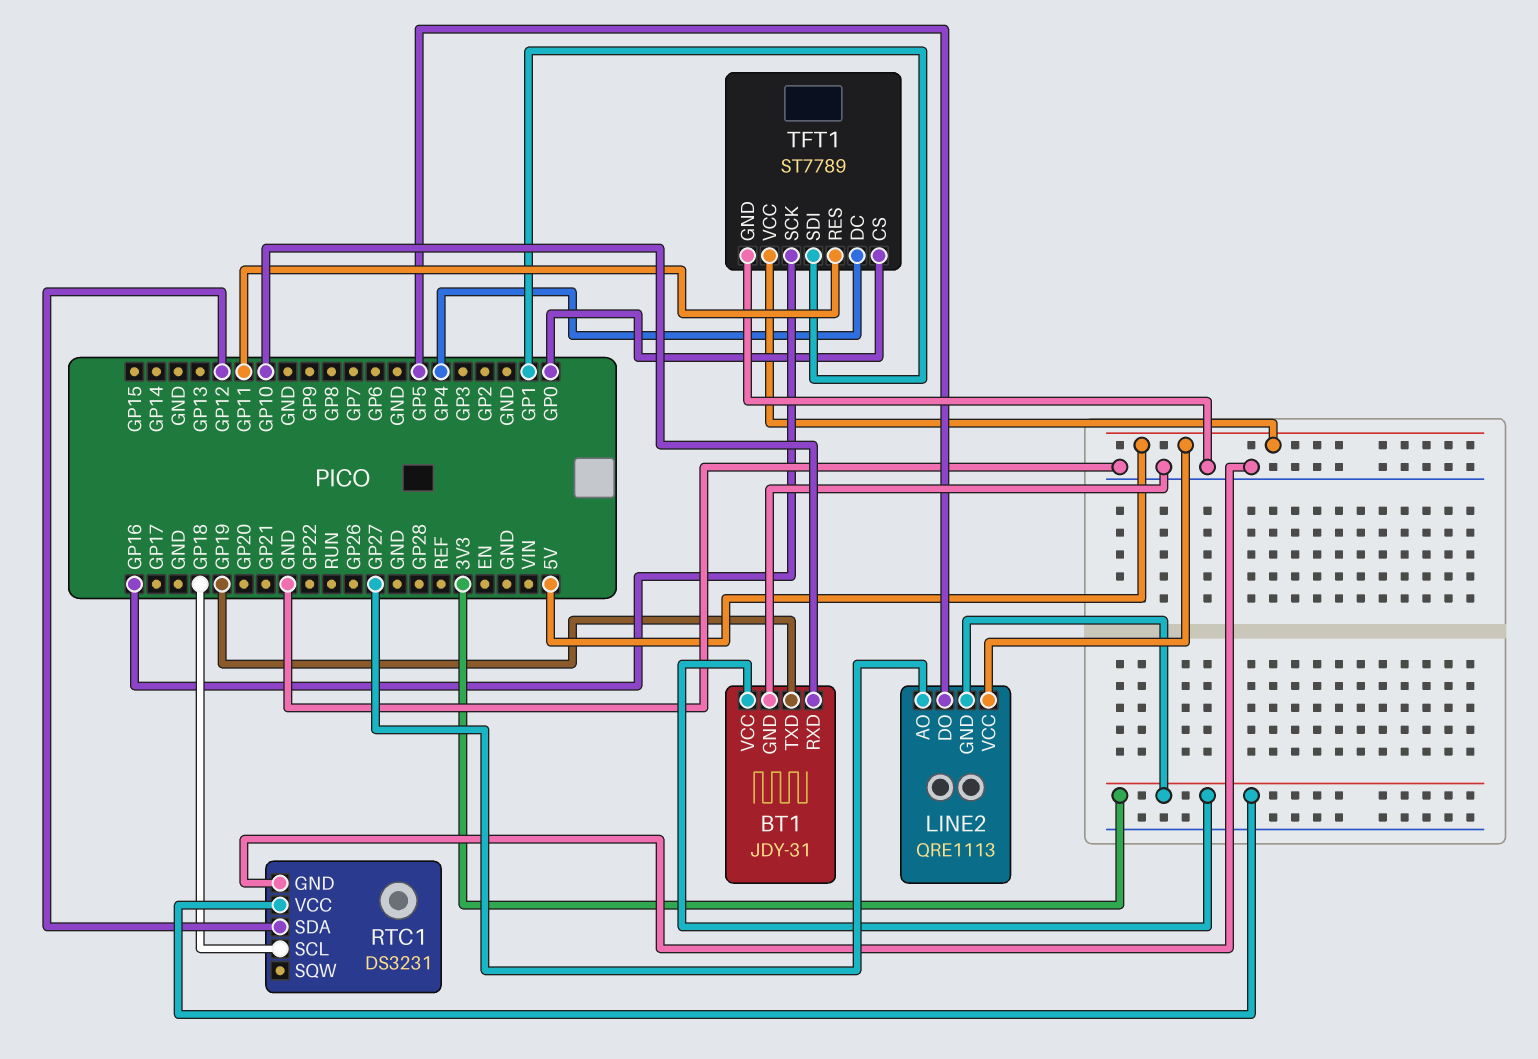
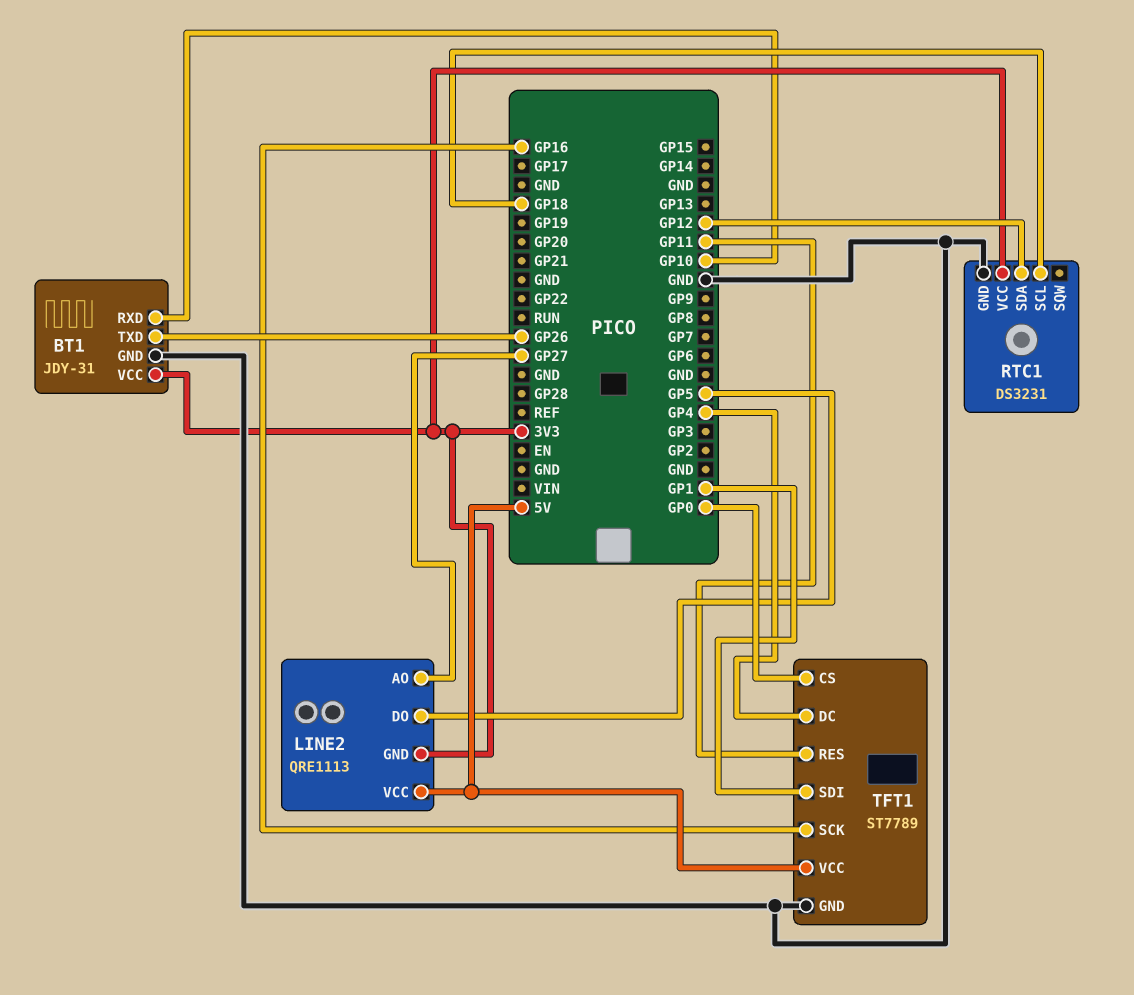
BT1 pin TXD: GP19 -> GP26

